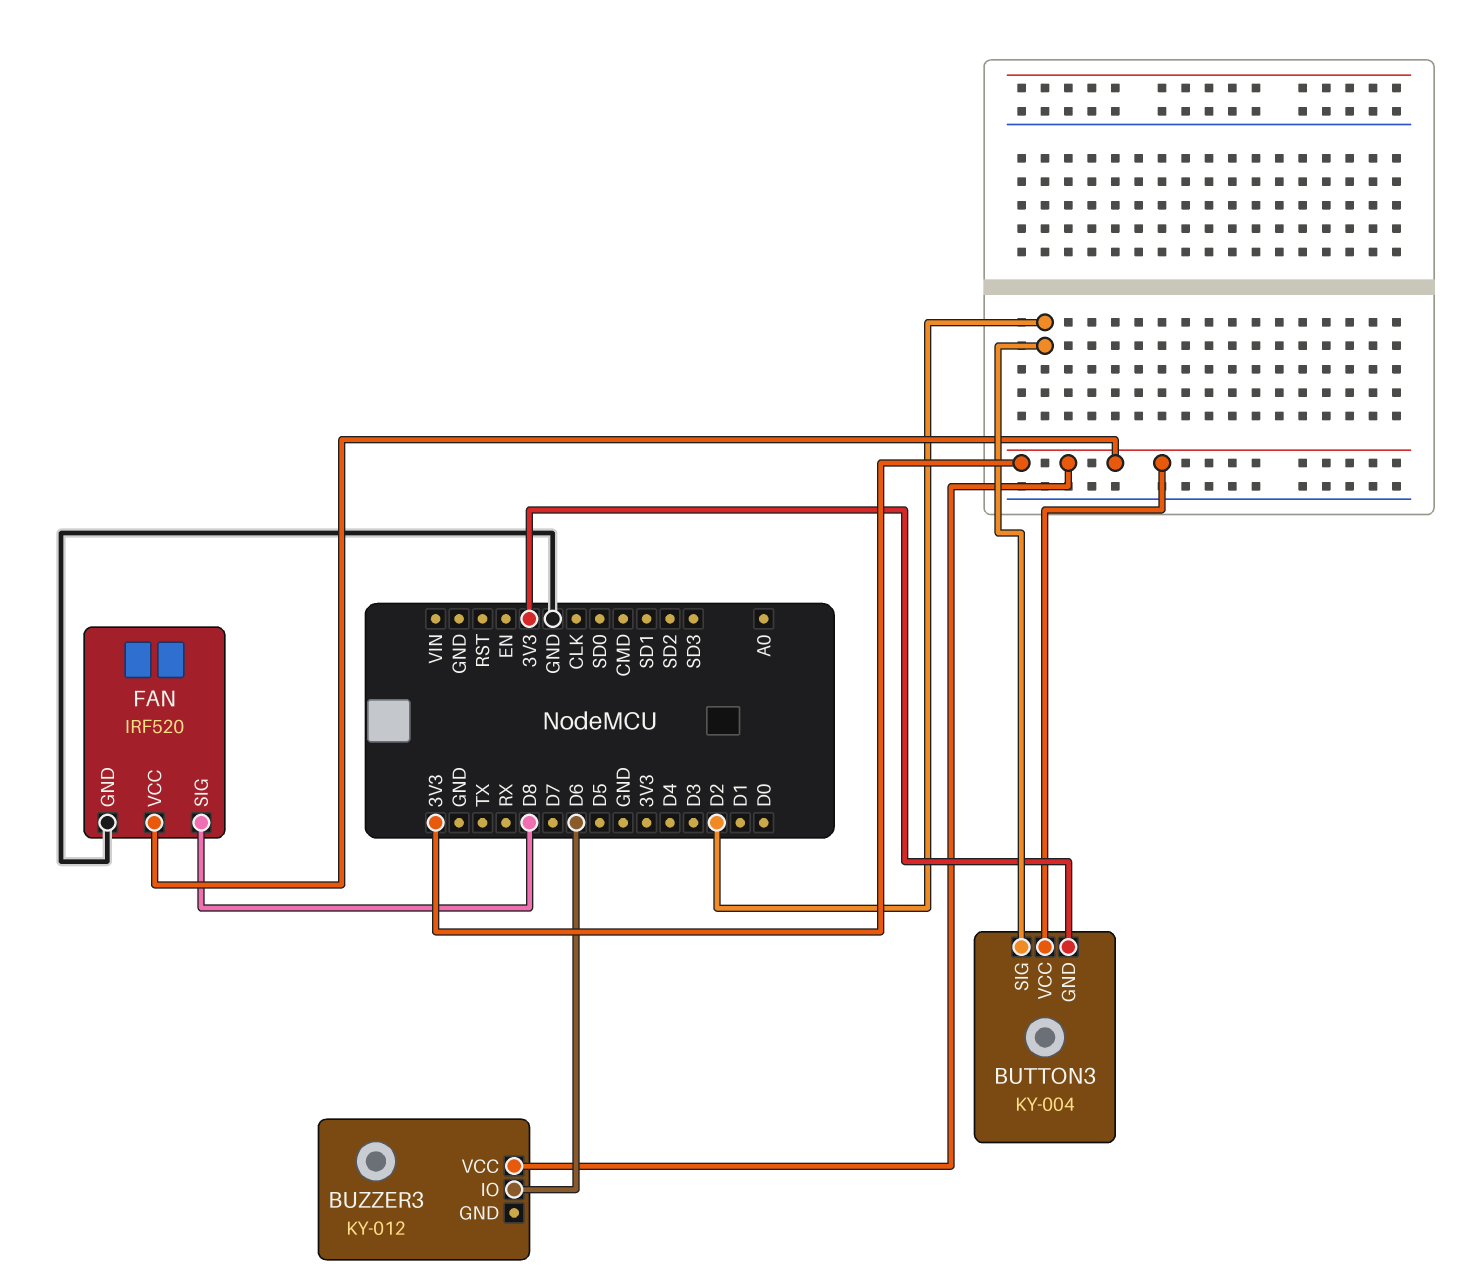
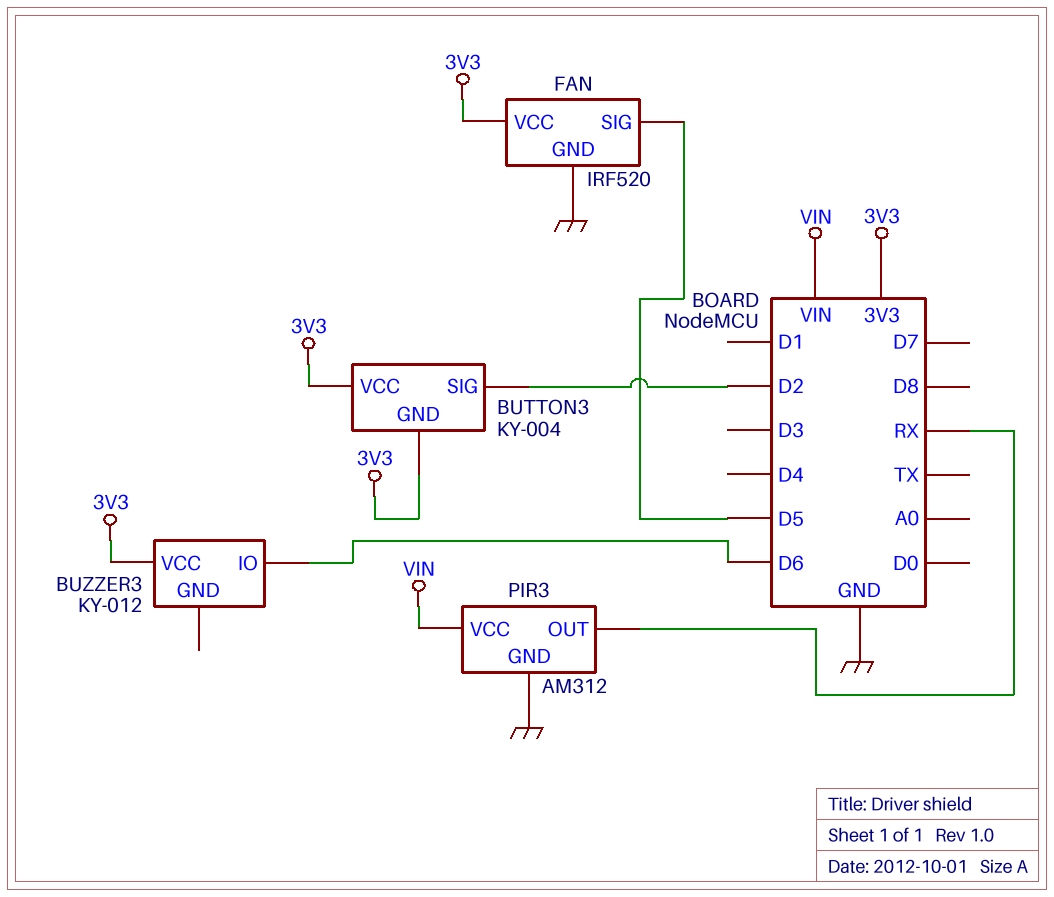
FAN pin SIG: D8 -> D5
PIR3: none -> AM312
PIR3 pin GND: none -> GND
PIR3 pin OUT: none -> RX
PIR3 pin VCC: none -> VIN

